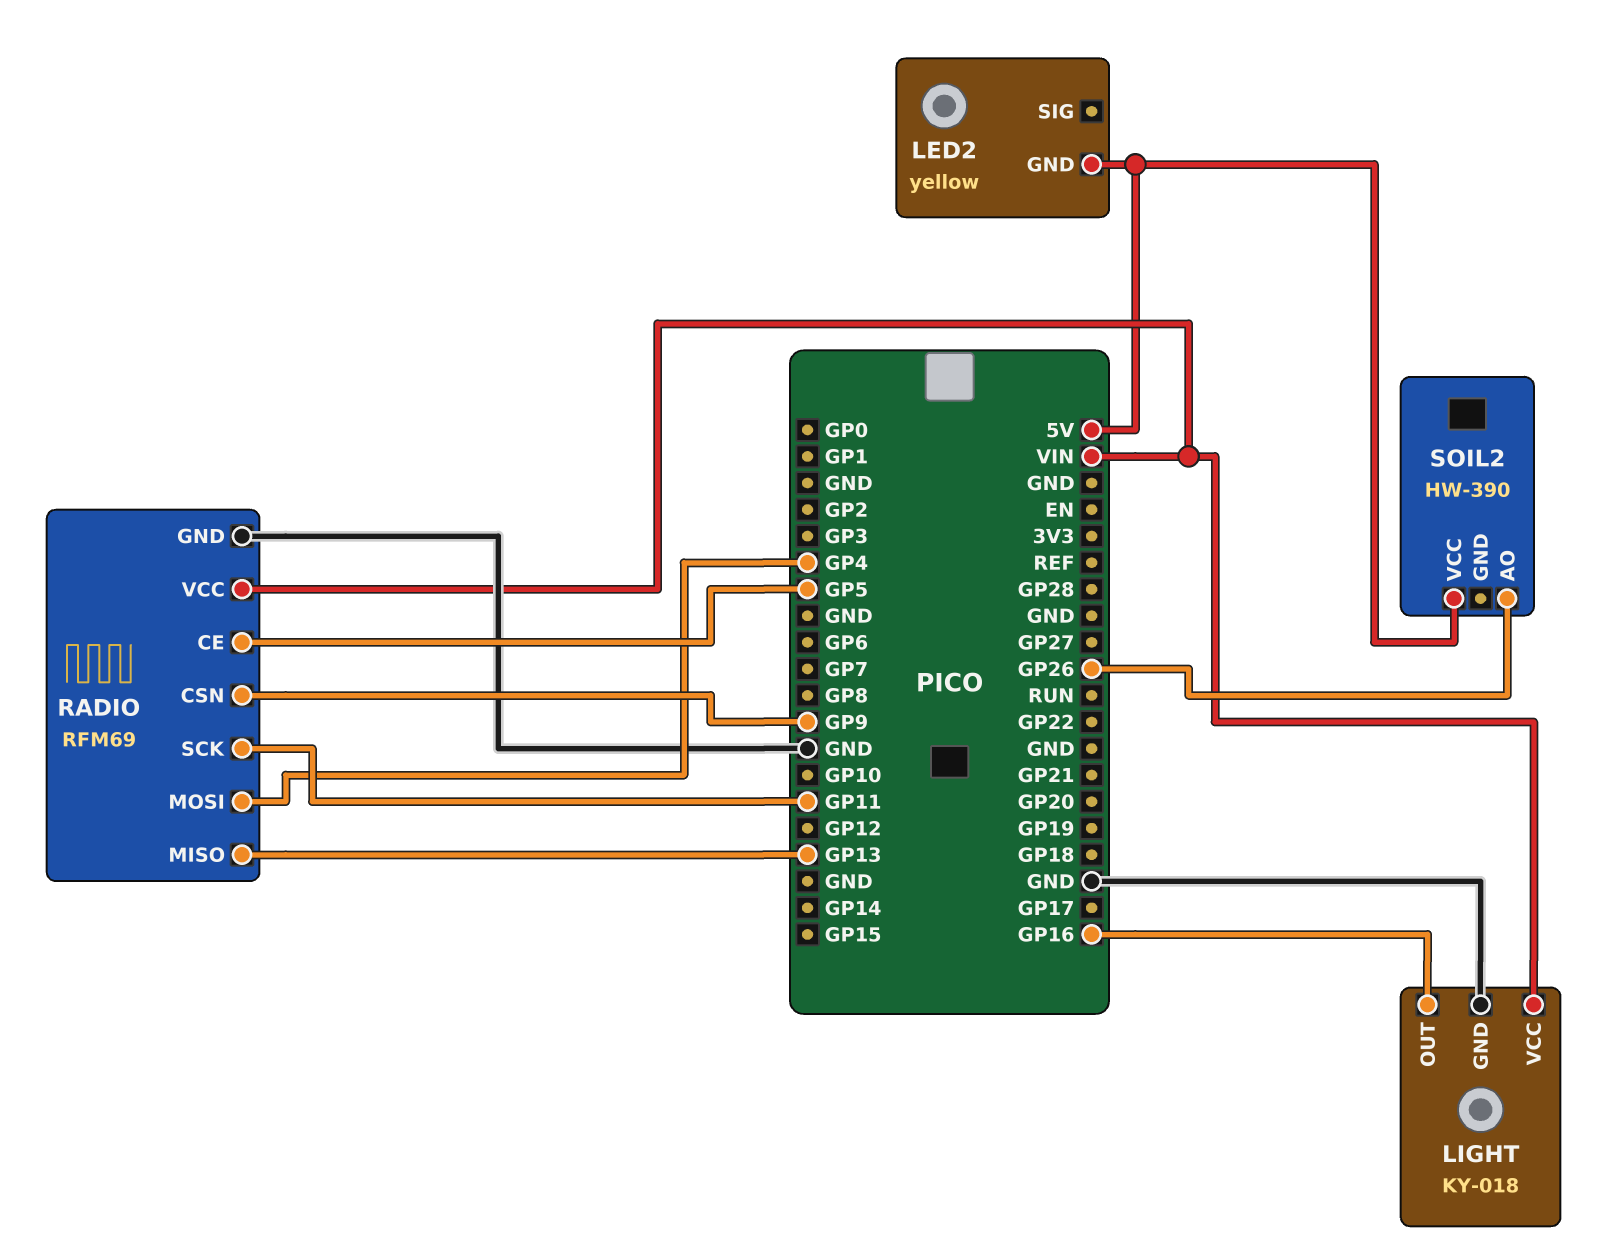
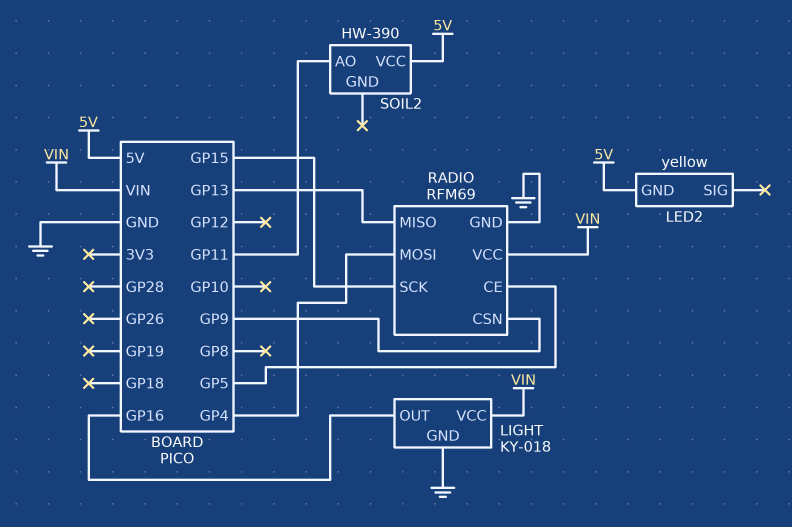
RADIO pin SCK: GP11 -> GP15
SOIL2 pin AO: GP26 -> GP11

